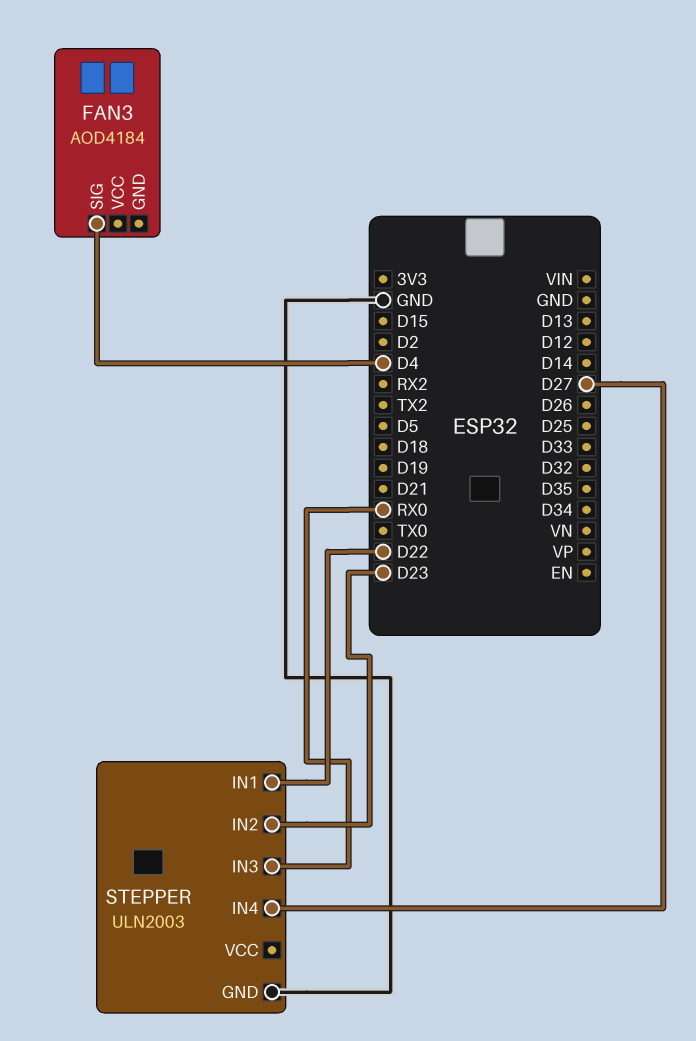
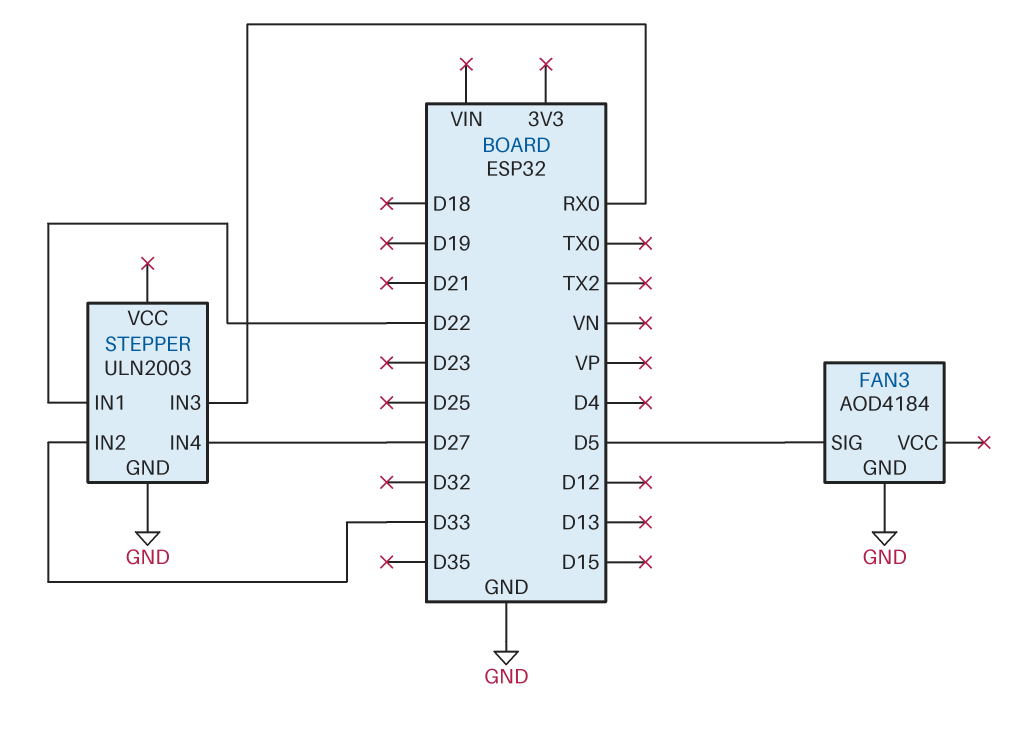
FAN3 pin GND: none -> GND
FAN3 pin SIG: D4 -> D5
STEPPER pin IN2: D23 -> D33

